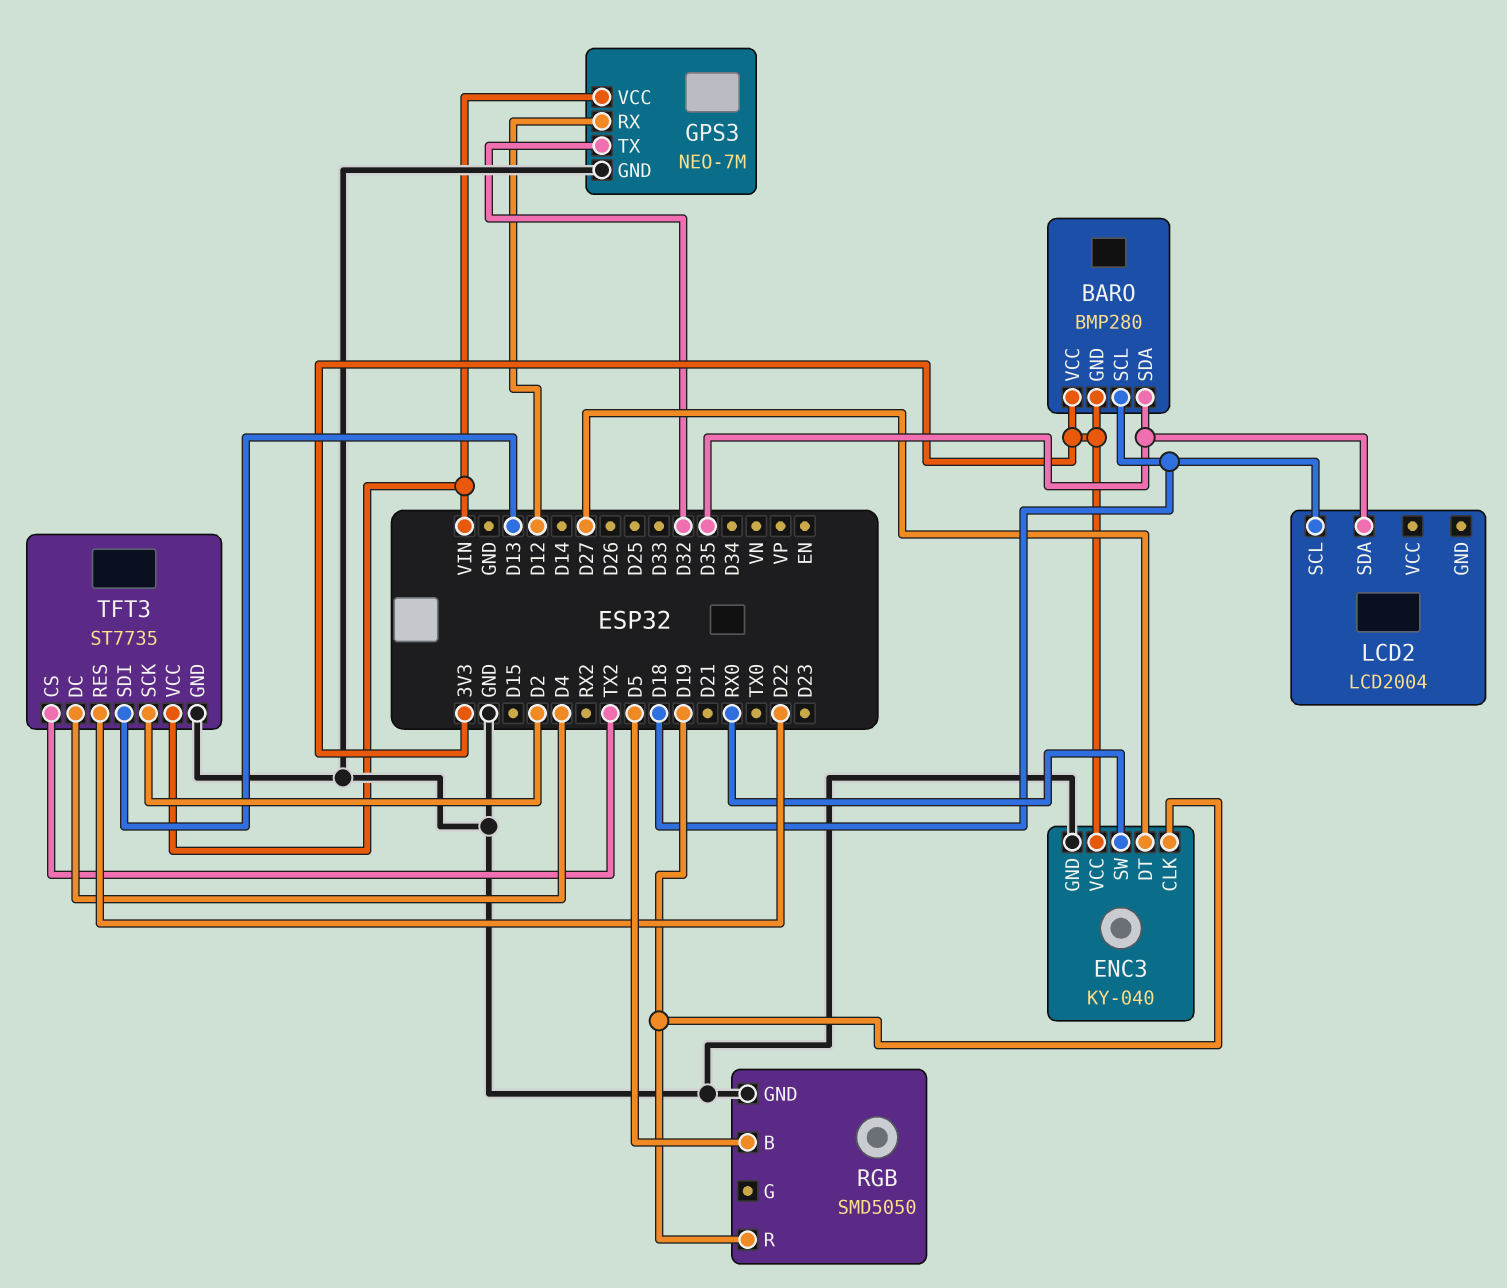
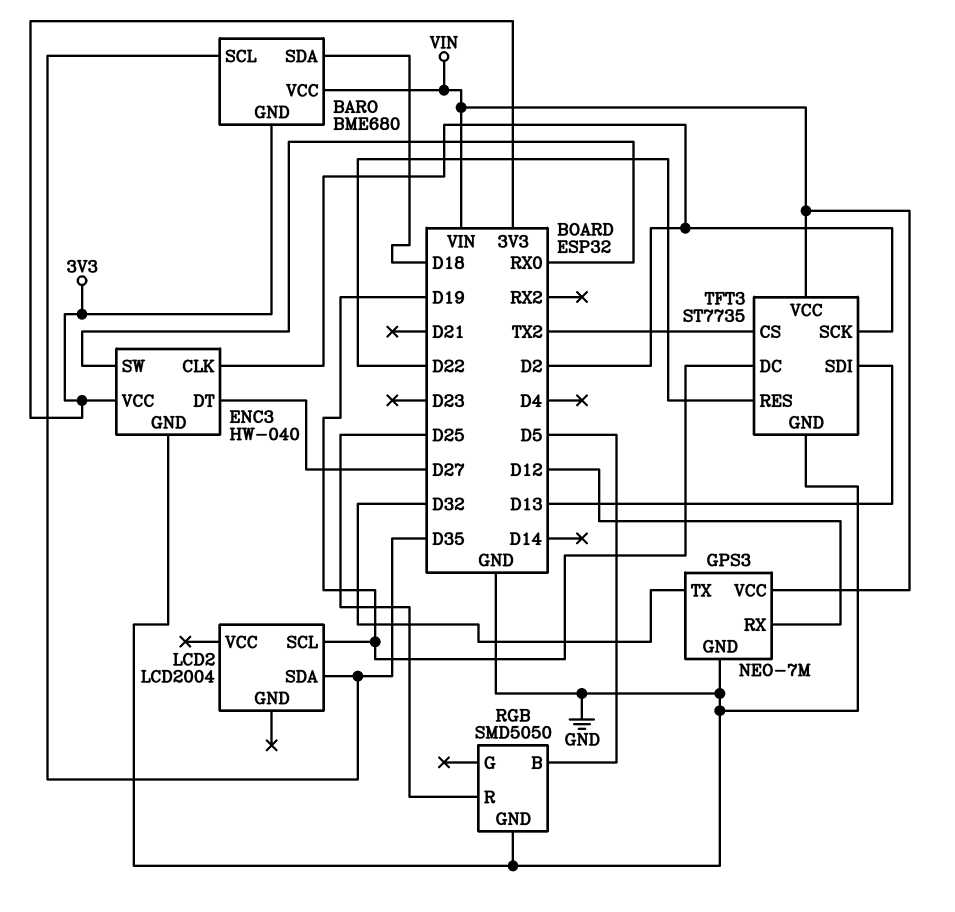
BARO: BMP280 -> BME680
BARO pin SCL: D18 -> D35
BARO pin SDA: D35 -> D18
BARO pin VCC: 3V3 -> VIN
ENC3: KY-040 -> HW-040
ENC3 pin CLK: D19 -> D2
LCD2 pin SCL: D18 -> D19
RGB pin R: D19 -> D25
TFT3 pin DC: D4 -> D19

